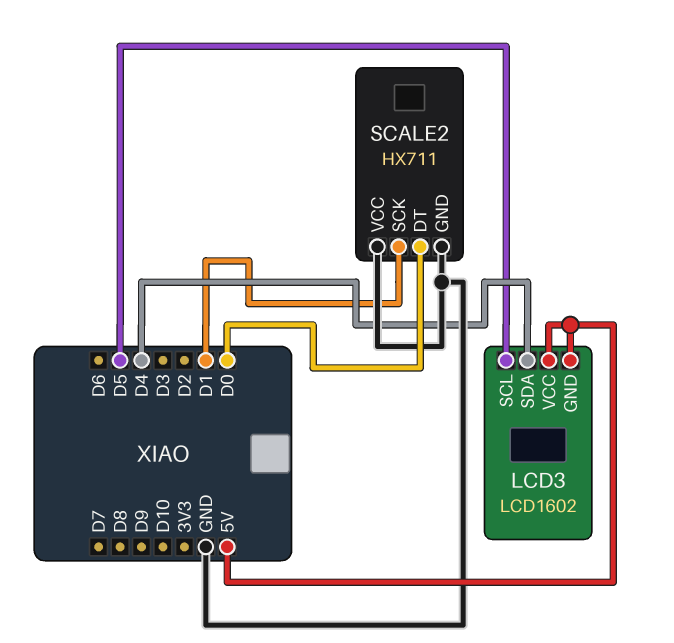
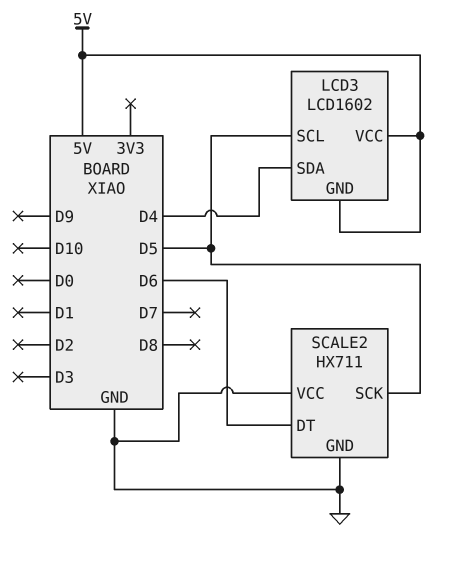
SCALE2 pin DT: D0 -> D6
SCALE2 pin SCK: D1 -> D5

